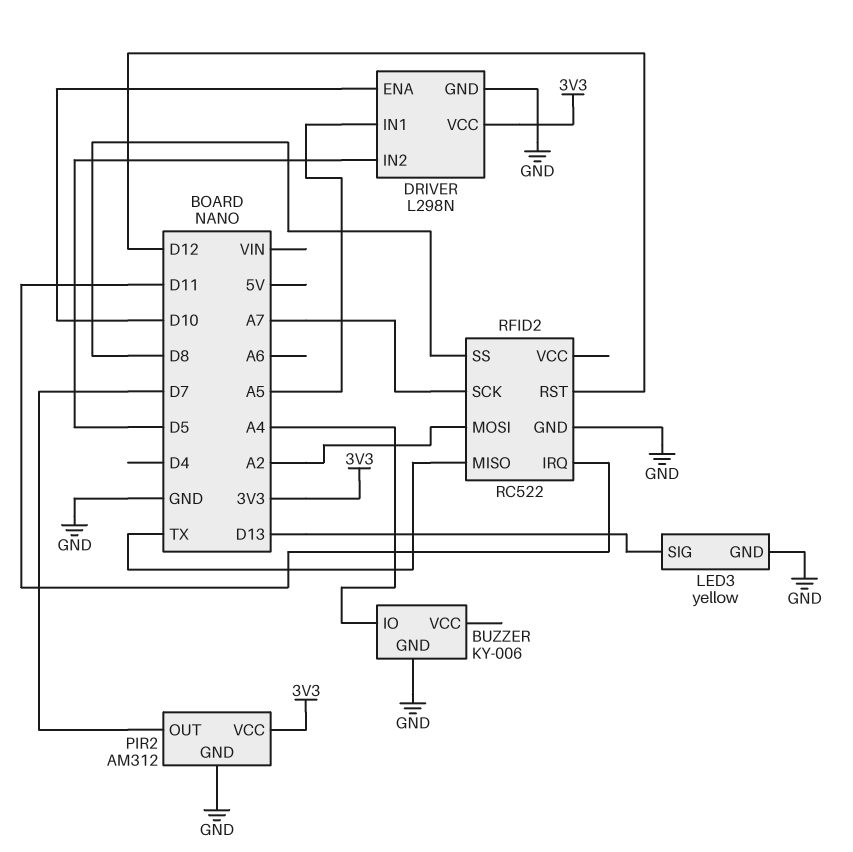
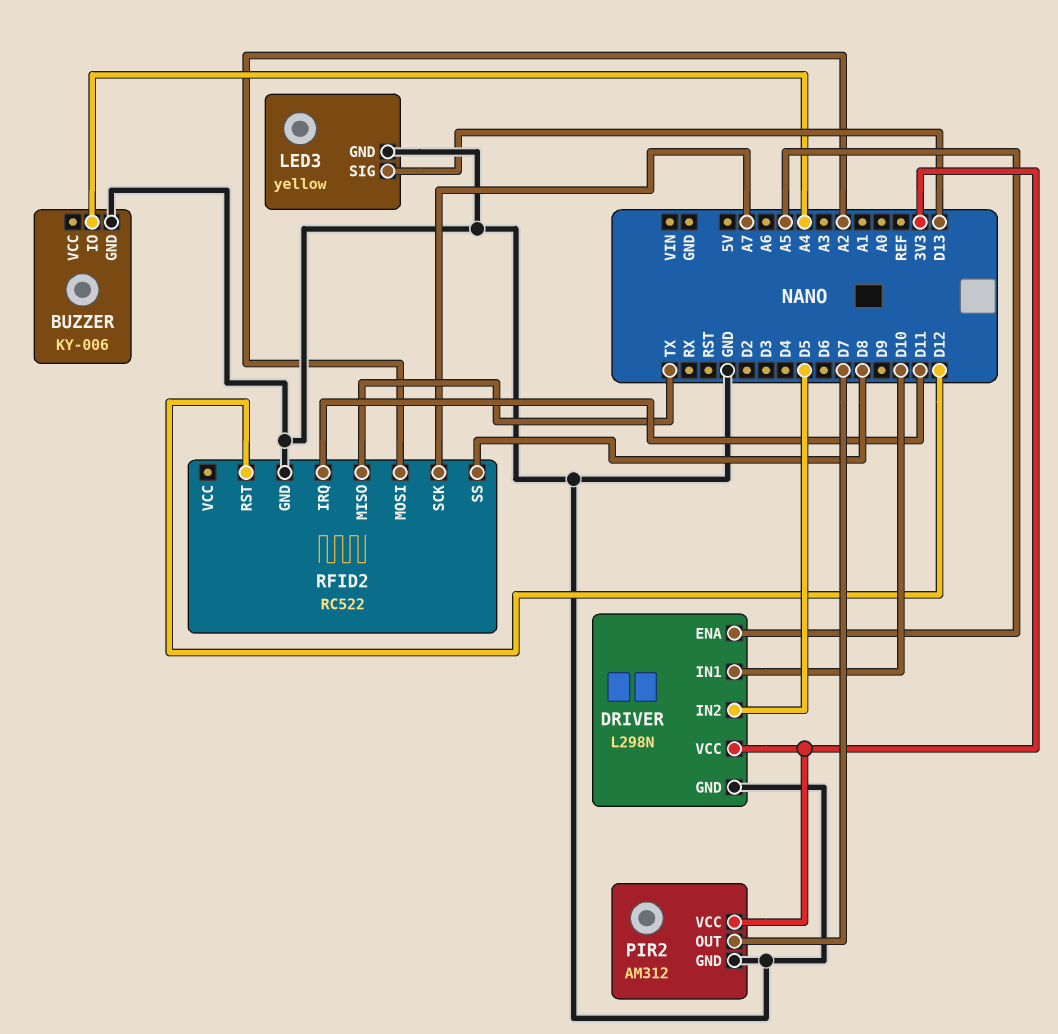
DRIVER pin ENA: D10 -> A5
DRIVER pin IN1: A5 -> D10

